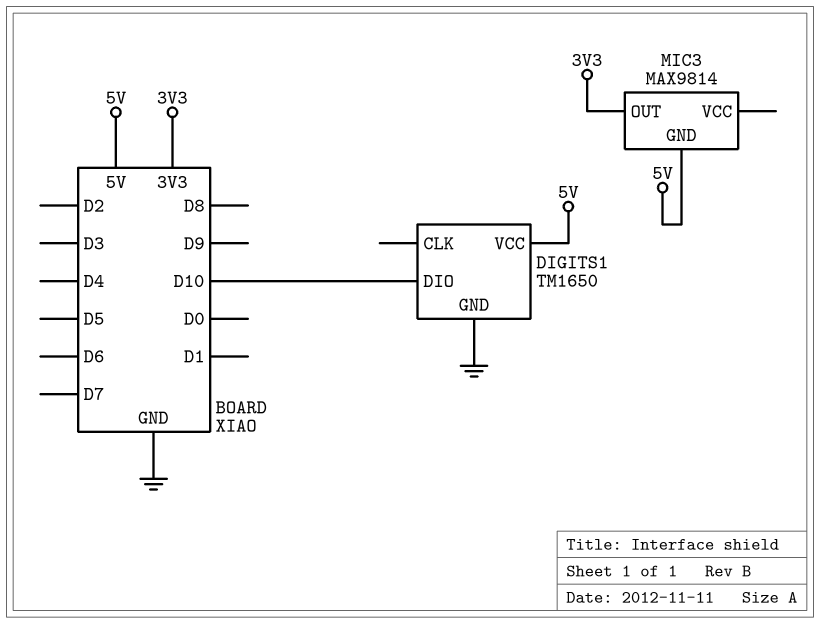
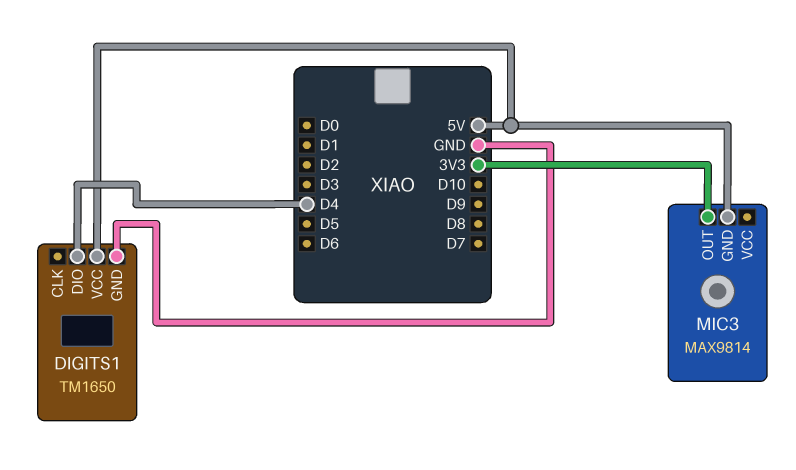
DIGITS1 pin DIO: D10 -> D4

